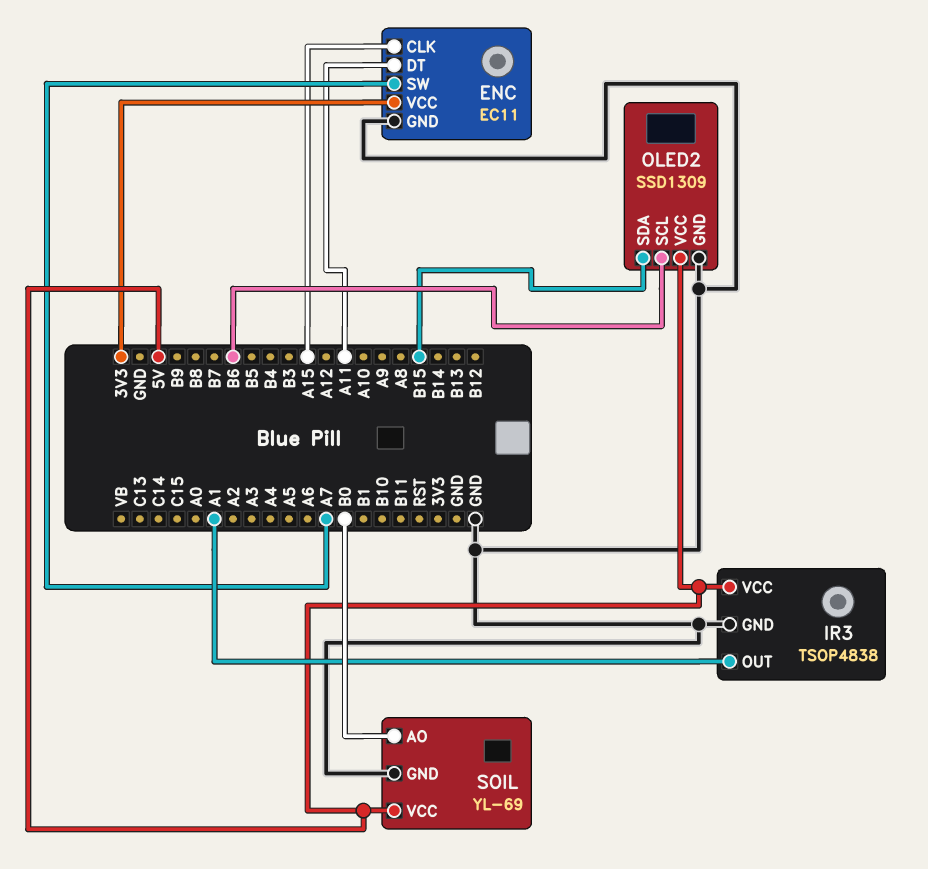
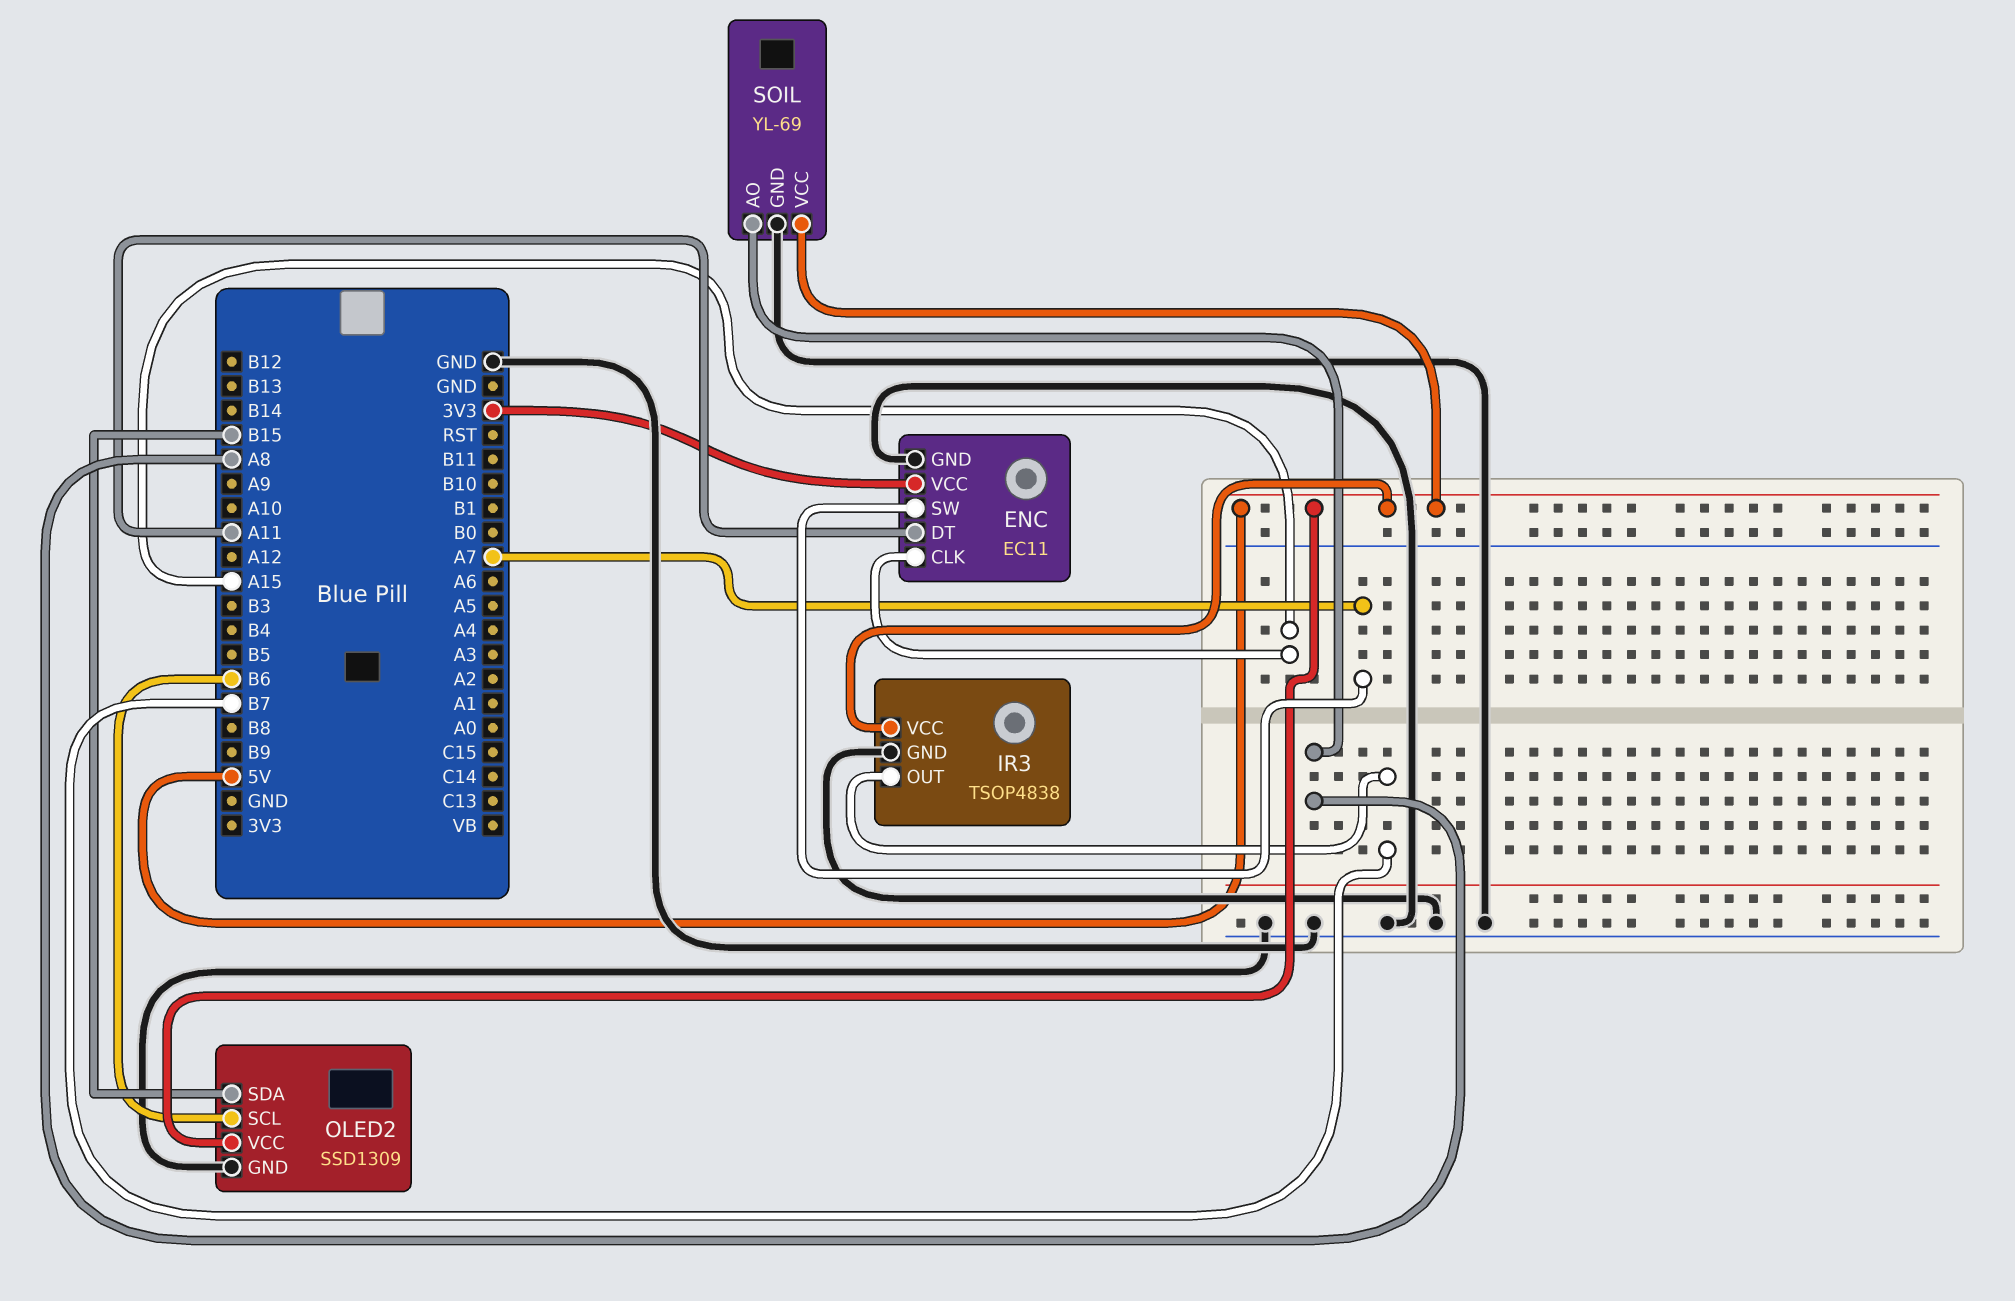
IR3 pin OUT: A1 -> B7
SOIL pin AO: B0 -> A8

